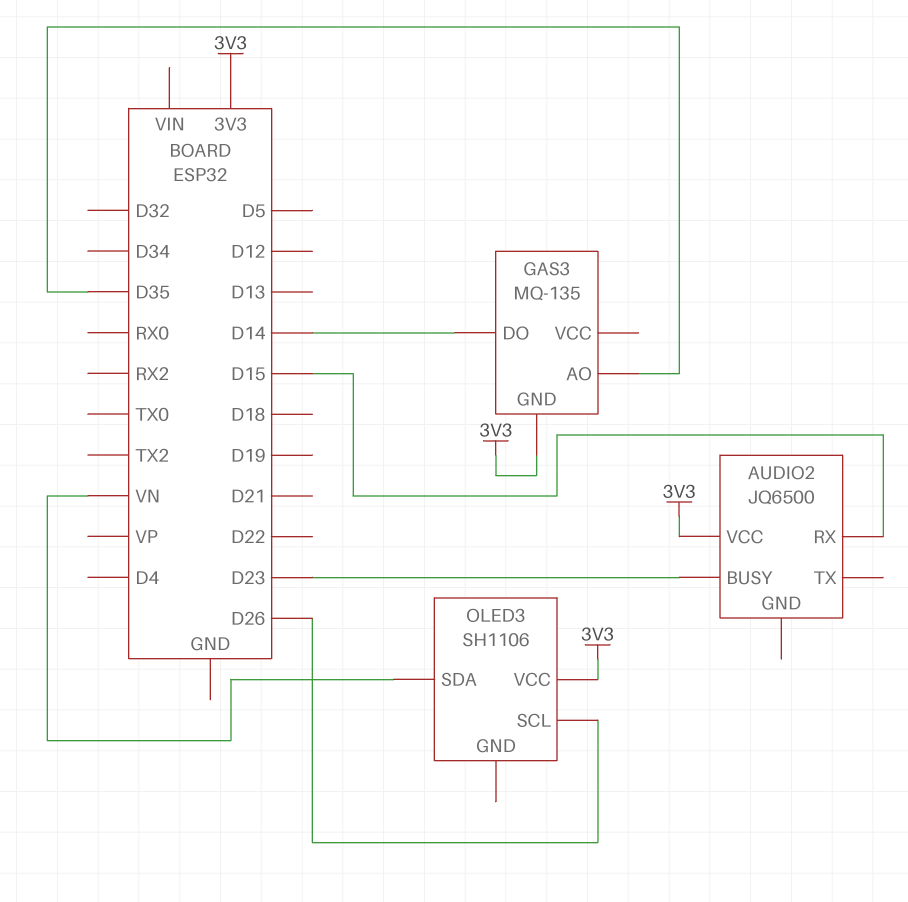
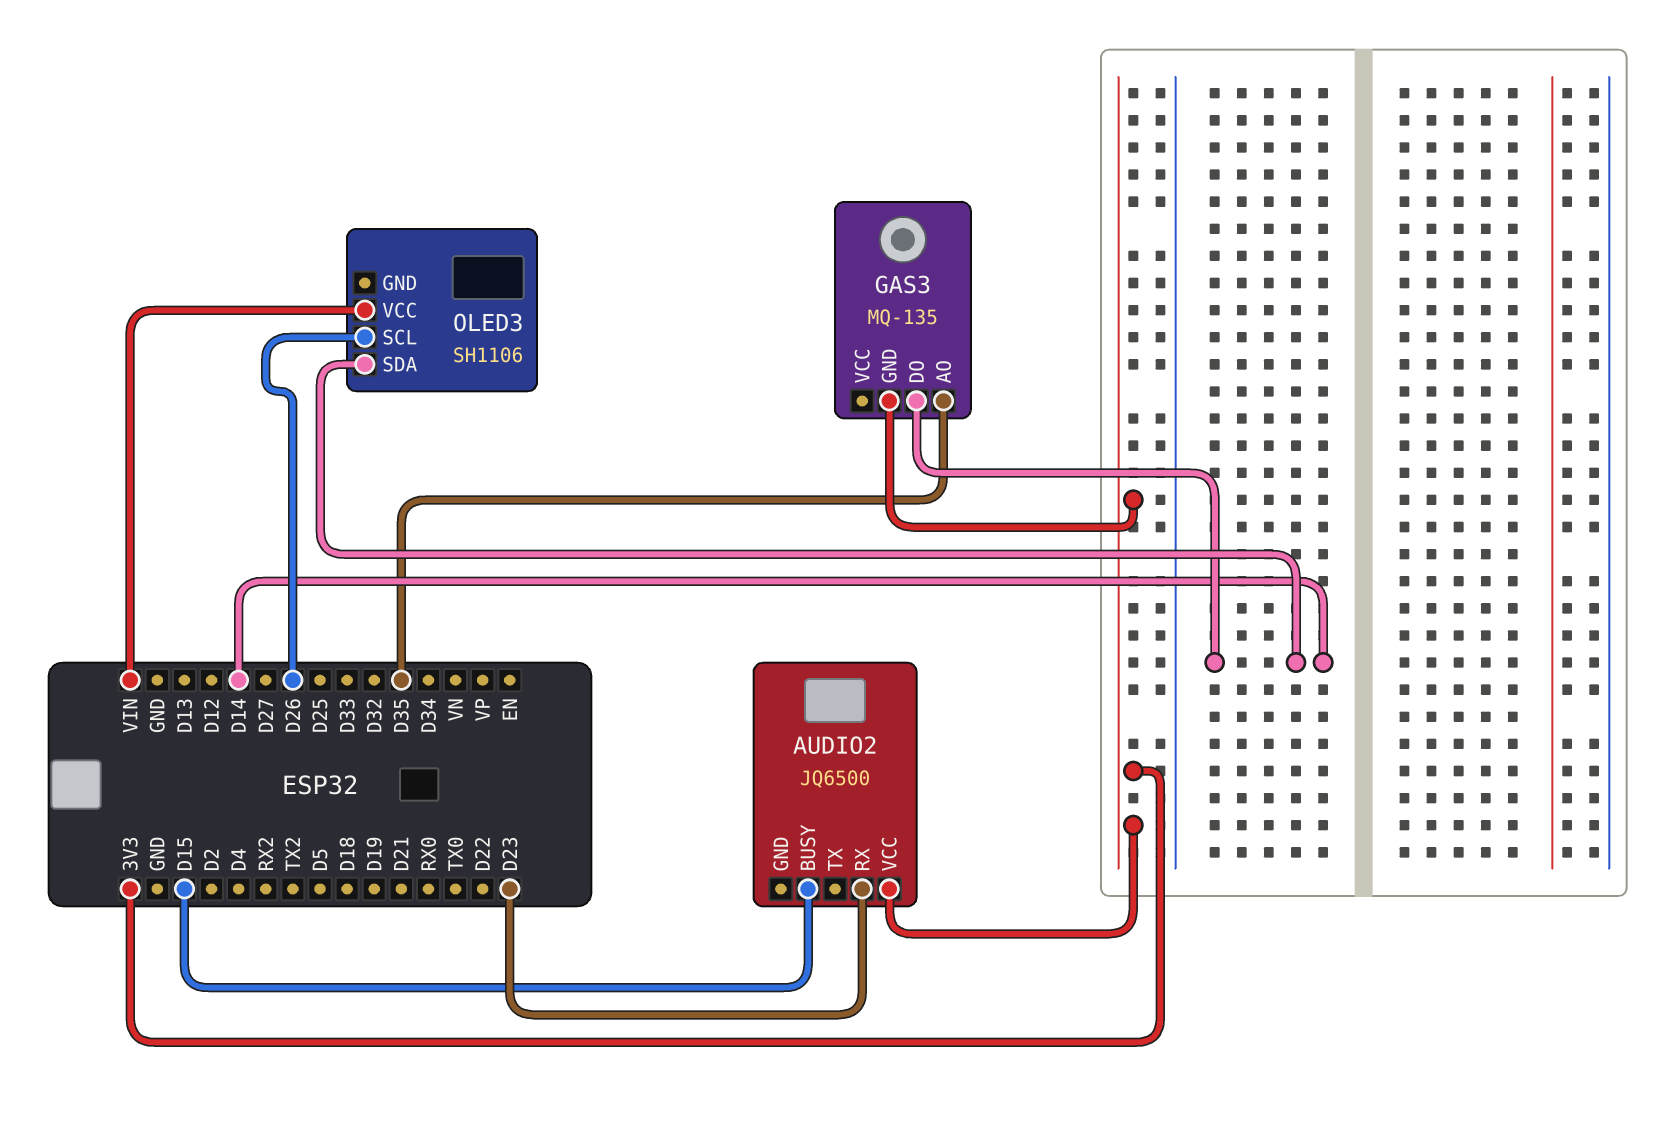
AUDIO2 pin BUSY: D23 -> D15
AUDIO2 pin RX: D15 -> D23
OLED3 pin SDA: VN -> D14
OLED3 pin VCC: 3V3 -> VIN

